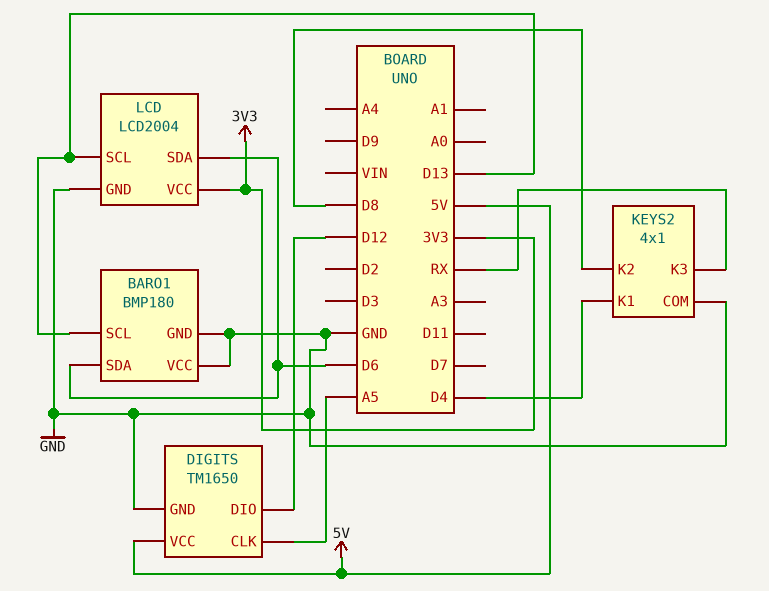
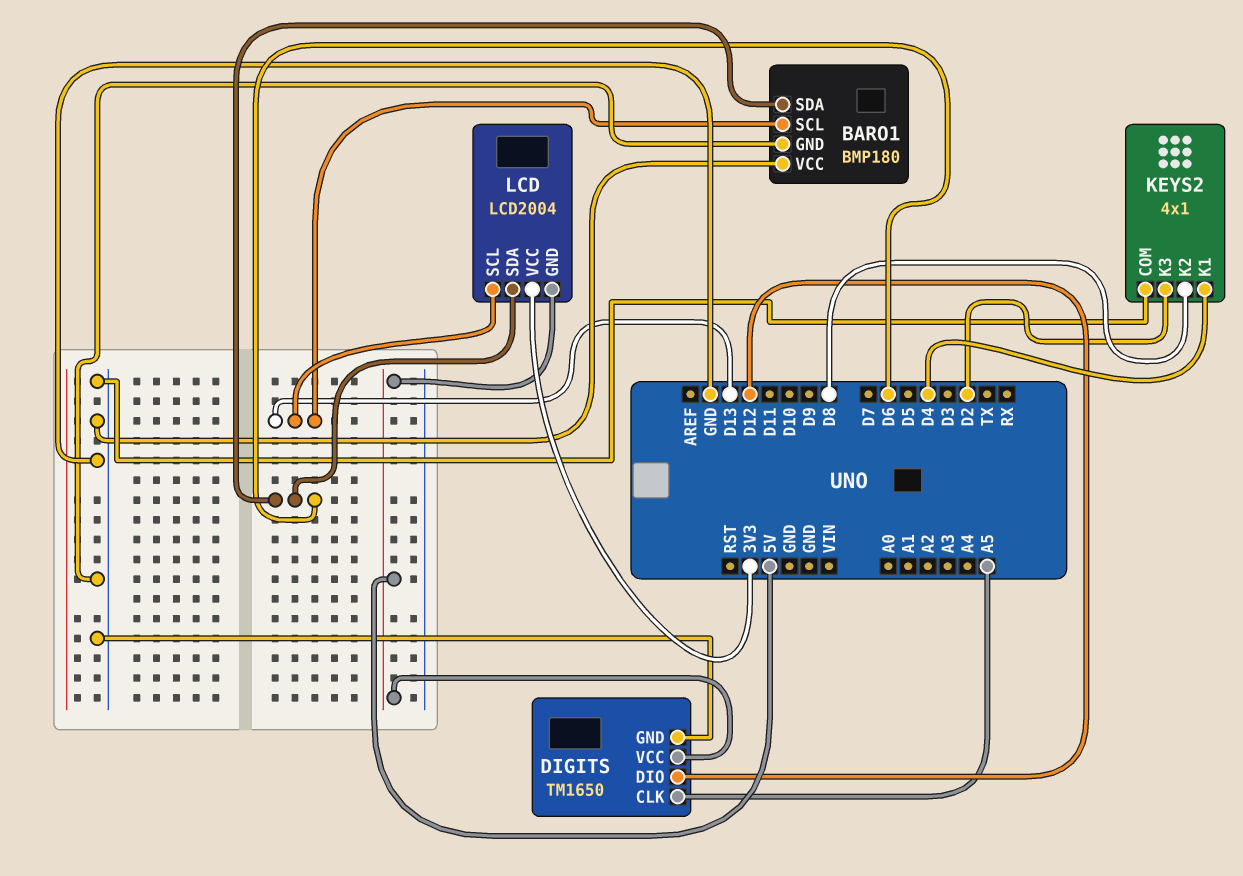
KEYS2 pin K3: RX -> D2
LCD pin GND: GND -> 5V

